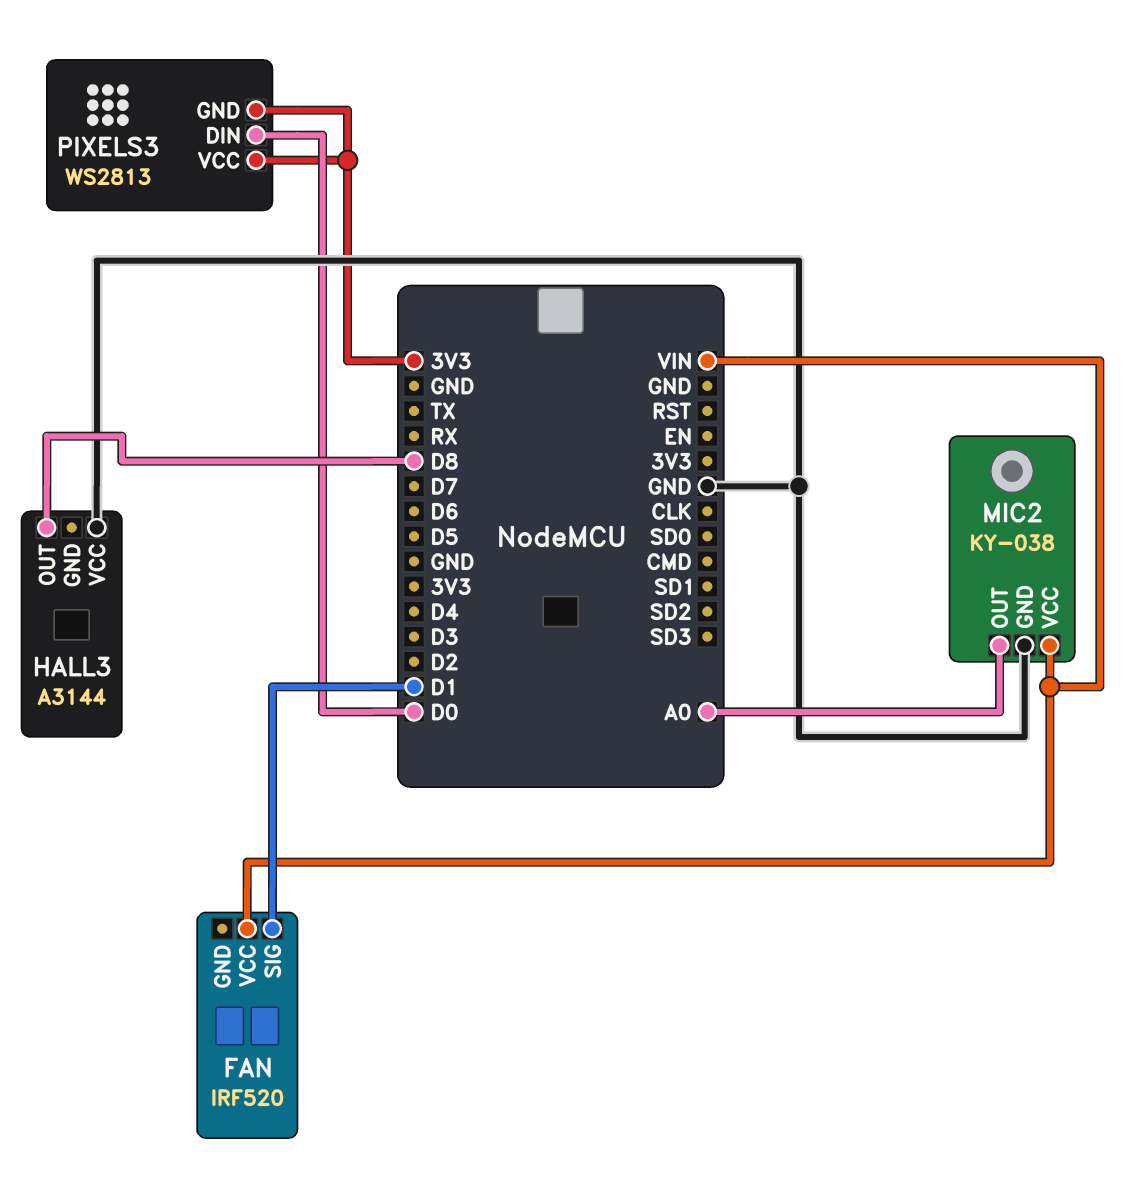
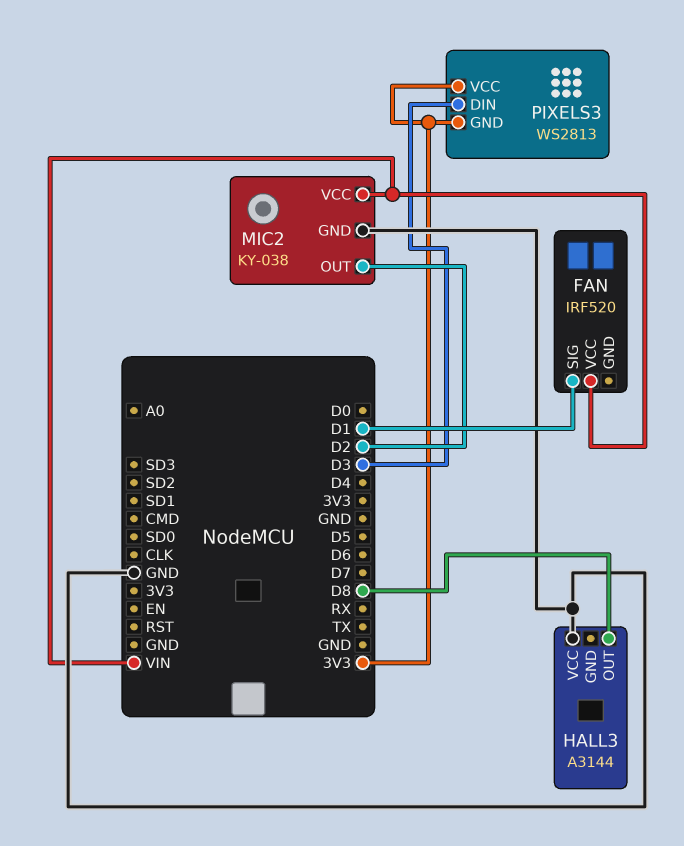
MIC2 pin OUT: A0 -> D2
PIXELS3 pin DIN: D0 -> D3

